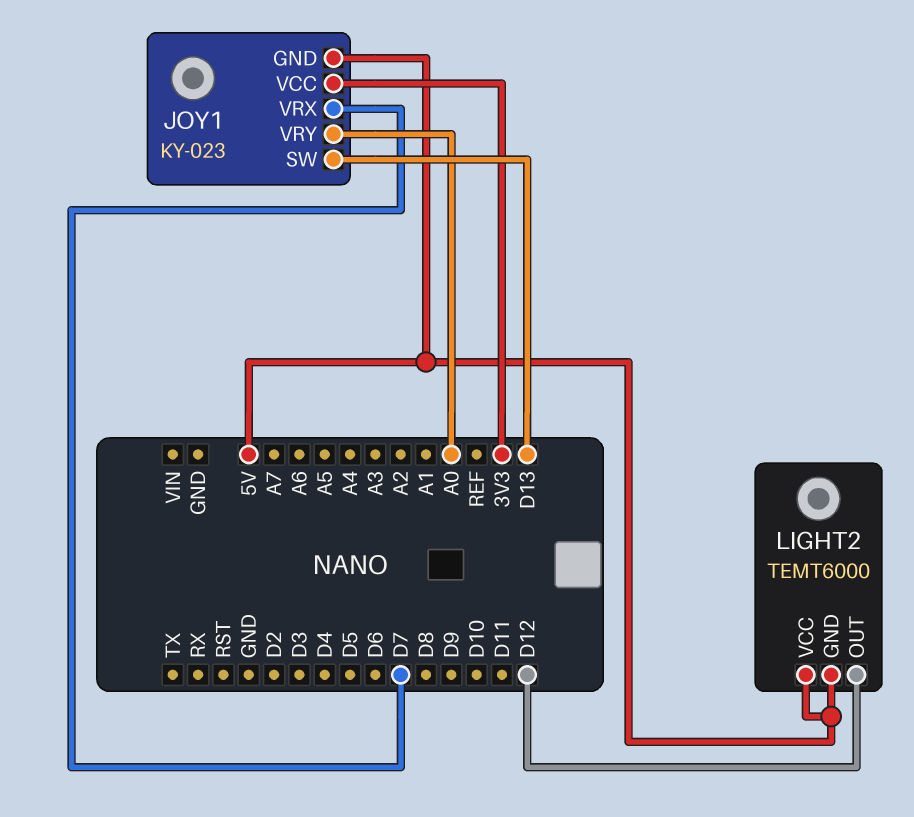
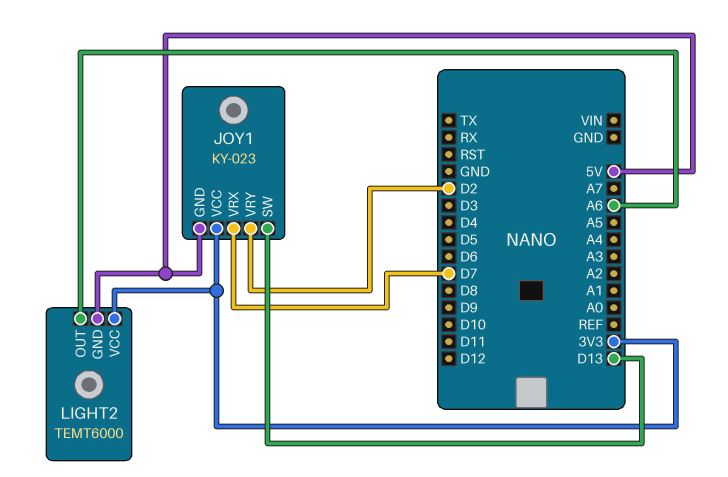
JOY1 pin VRY: A0 -> D2
LIGHT2 pin OUT: D12 -> A6
LIGHT2 pin VCC: 5V -> 3V3

